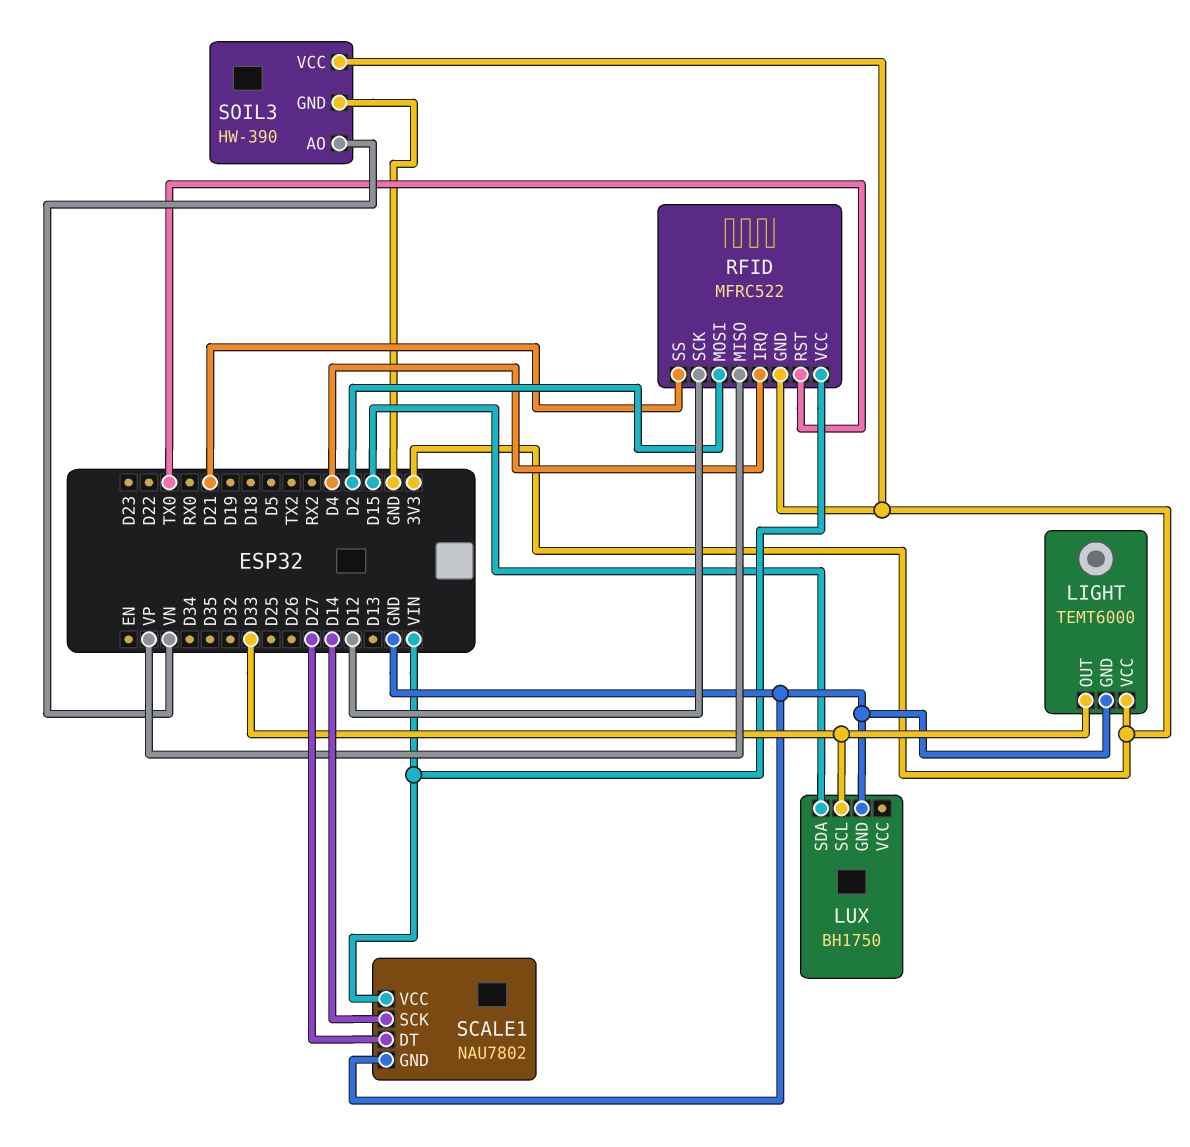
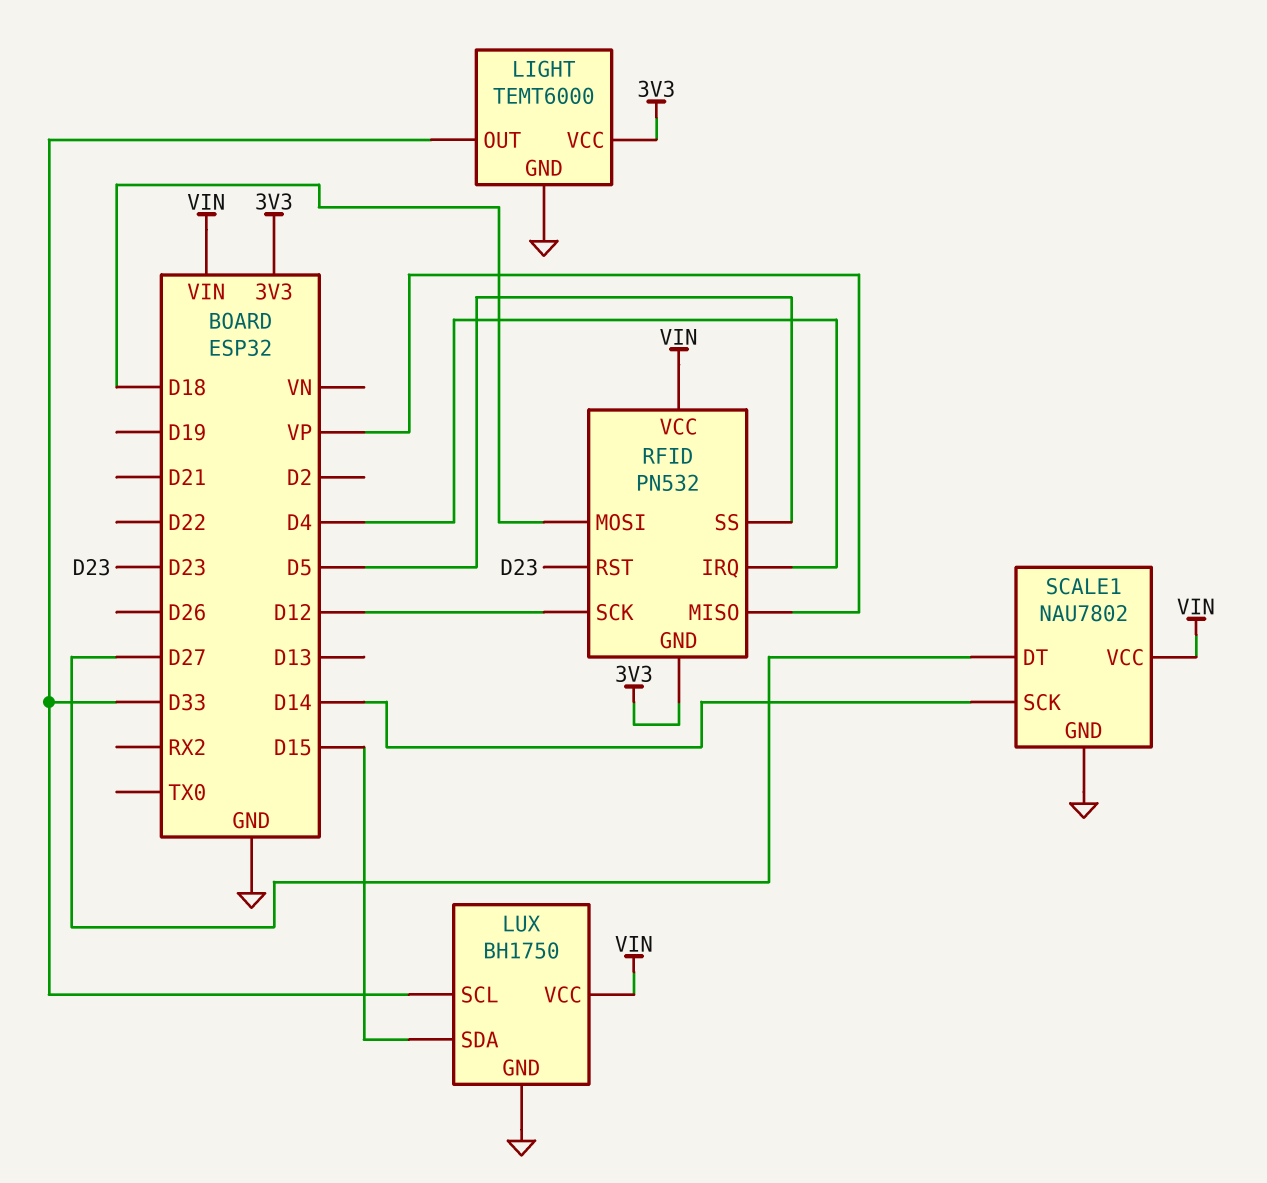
LUX pin VCC: none -> VIN
RFID: MFRC522 -> PN532
RFID pin MOSI: D2 -> D18
RFID pin RST: TX0 -> D23
RFID pin SS: D21 -> D5
SOIL3: HW-390 -> none
SOIL3 pin AO: VN -> none
SOIL3 pin GND: GND -> none
SOIL3 pin VCC: 3V3 -> none

